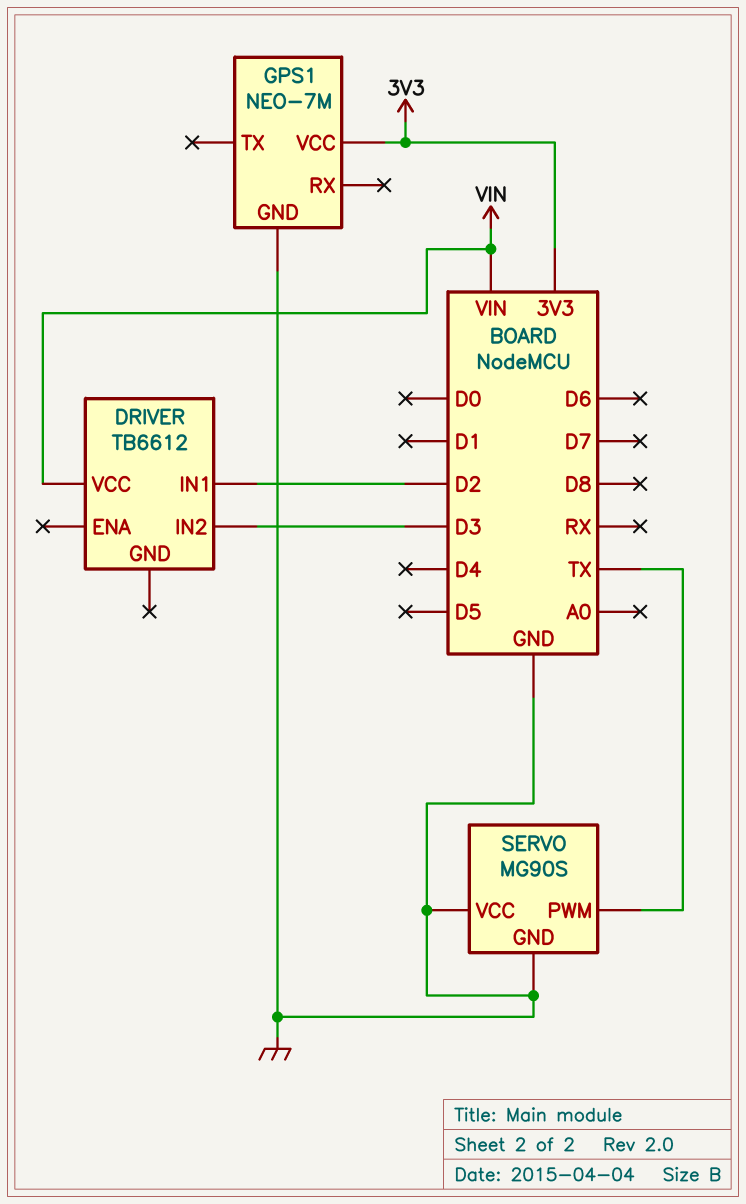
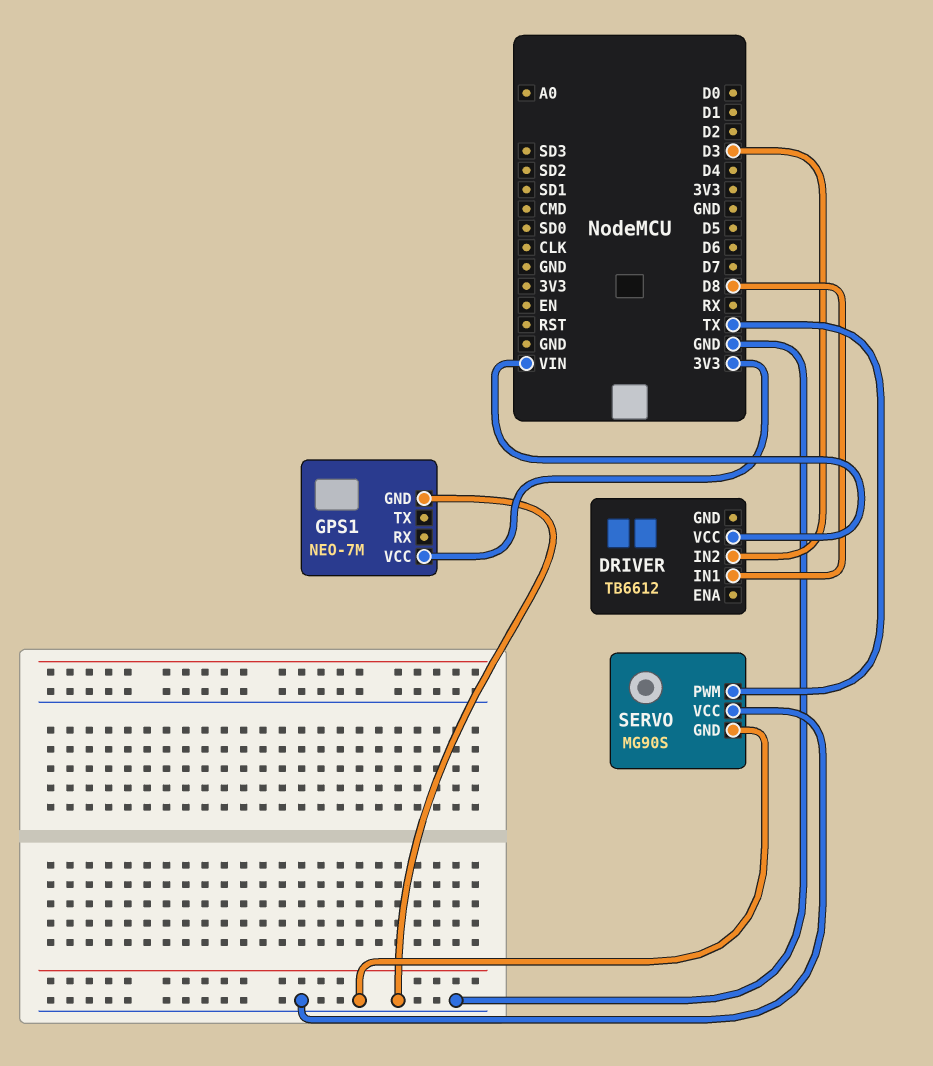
DRIVER pin IN1: D2 -> D8

